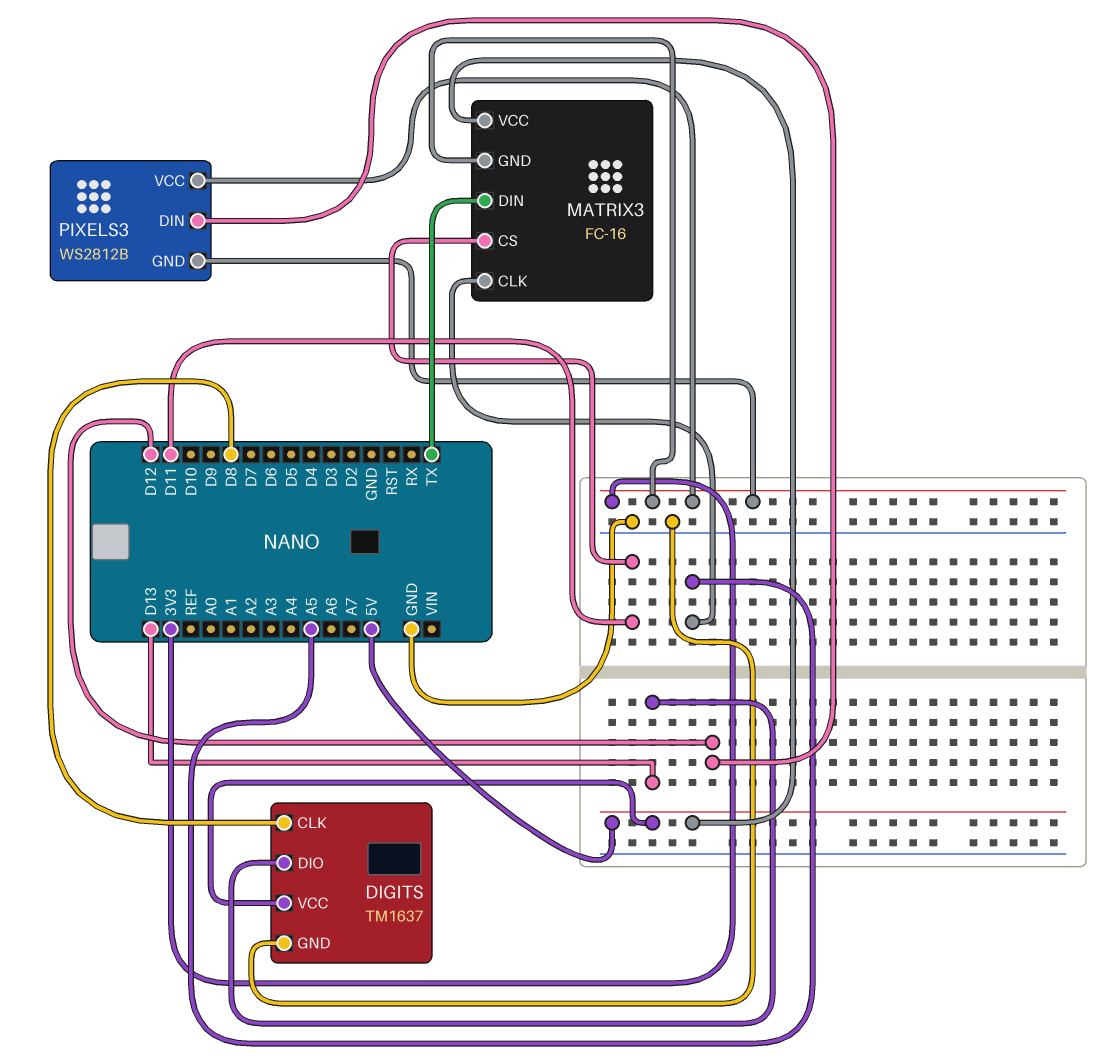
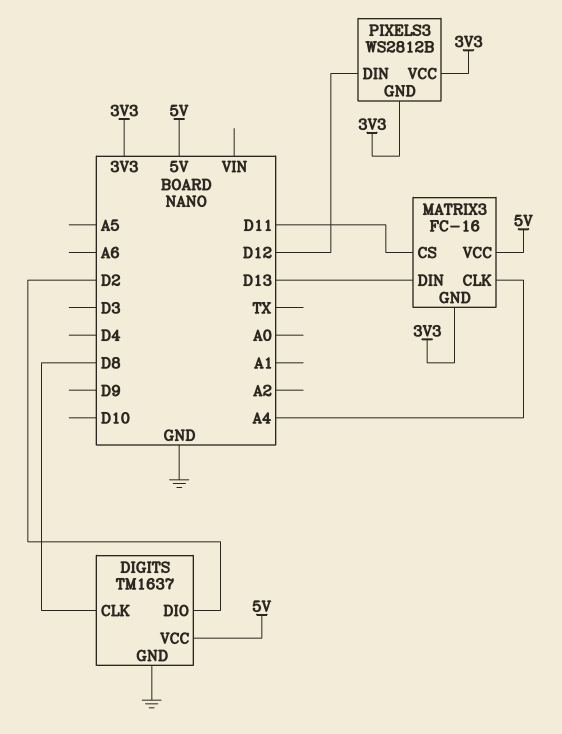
DIGITS pin DIO: D13 -> D2
MATRIX3 pin CLK: A5 -> A4
MATRIX3 pin DIN: TX -> D13

